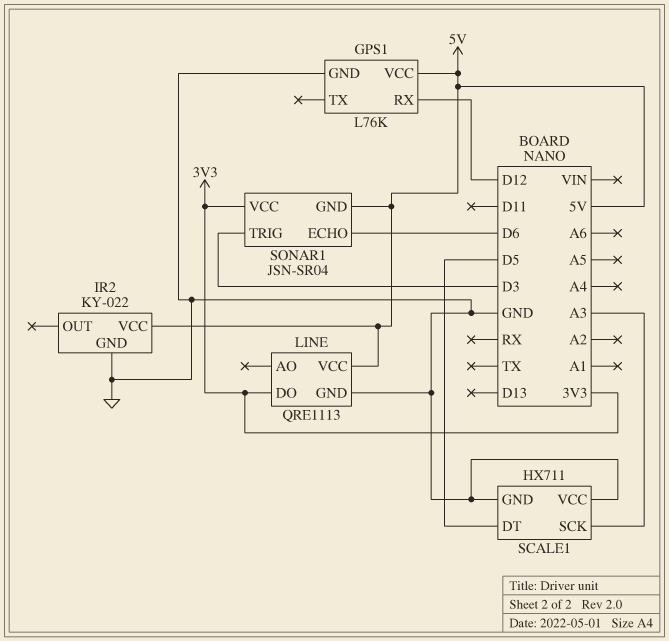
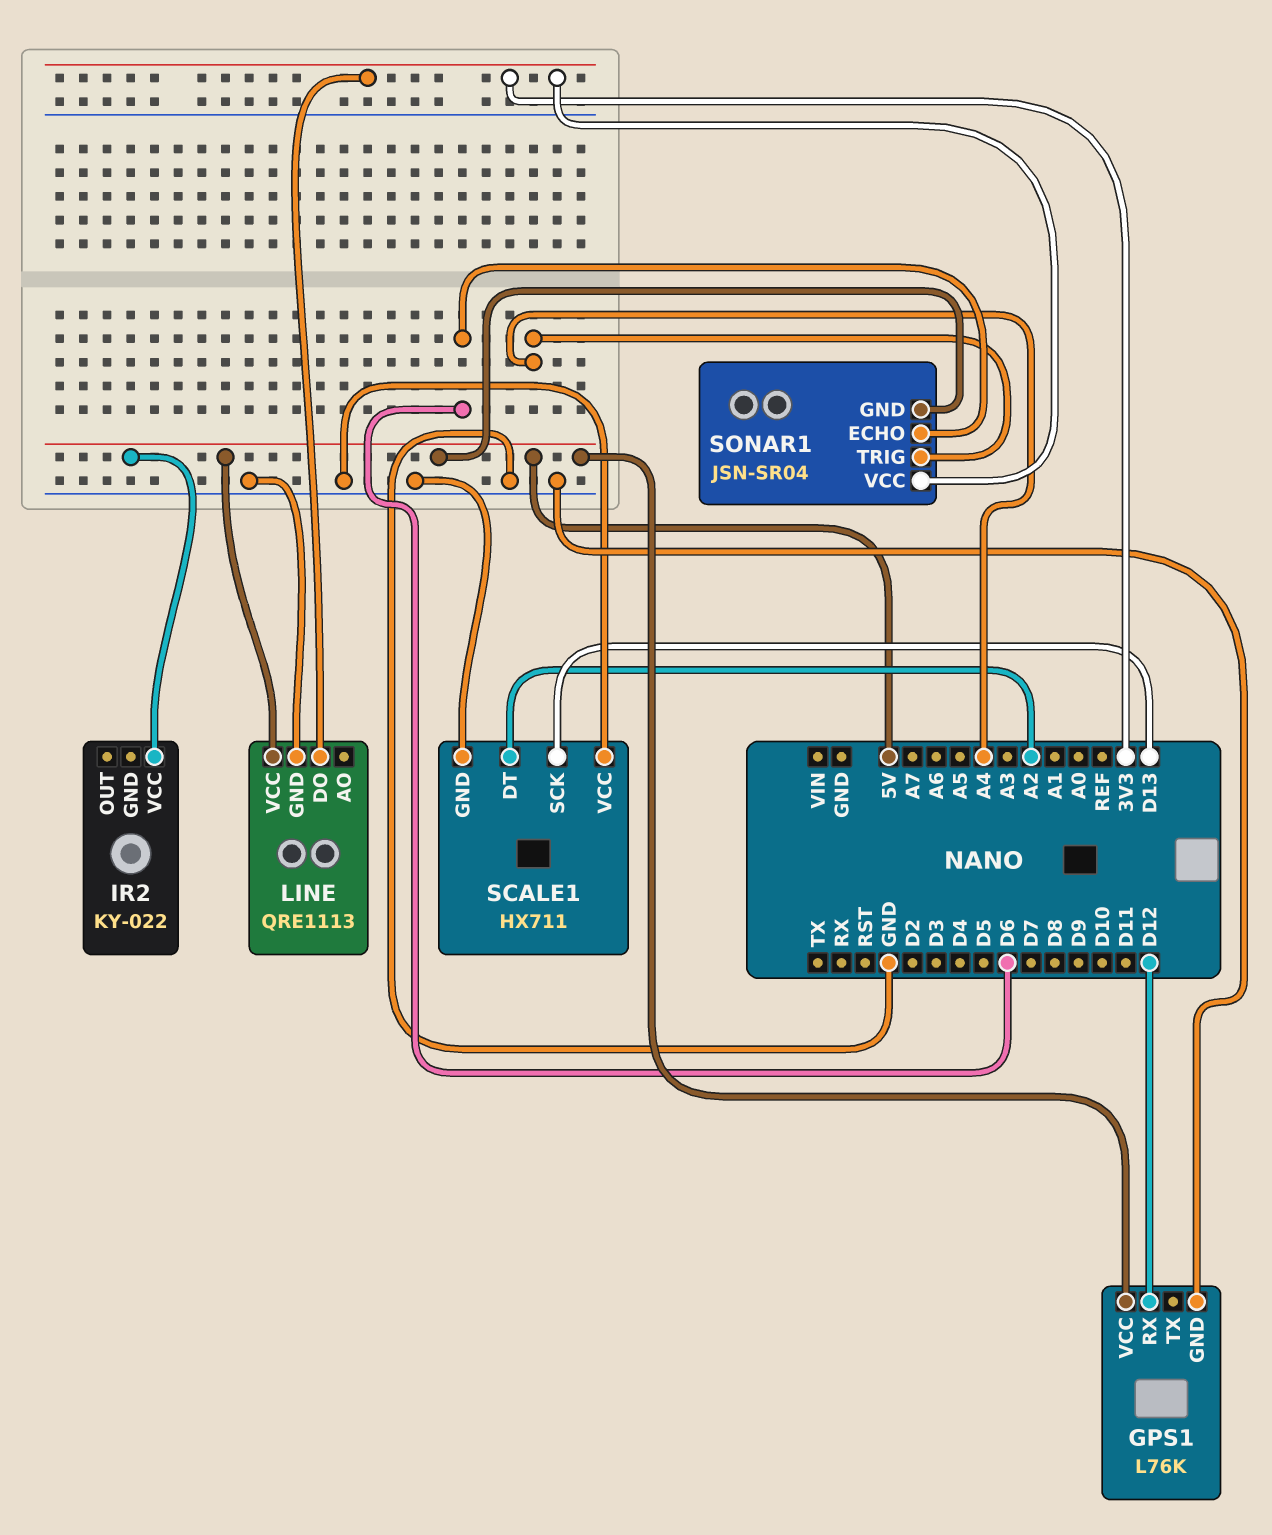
IR2 pin GND: GND -> none
SCALE1 pin DT: D5 -> A2
SCALE1 pin SCK: A3 -> D13
SONAR1 pin TRIG: D3 -> A4

